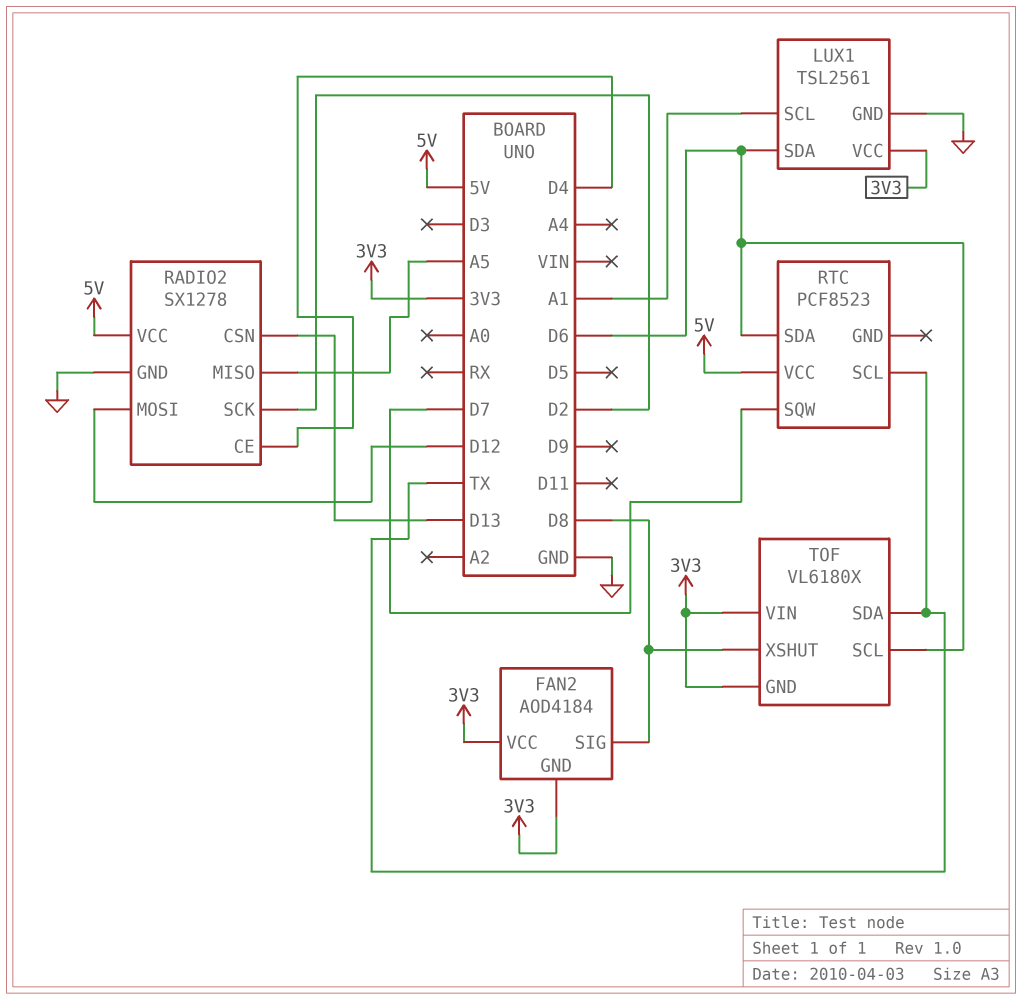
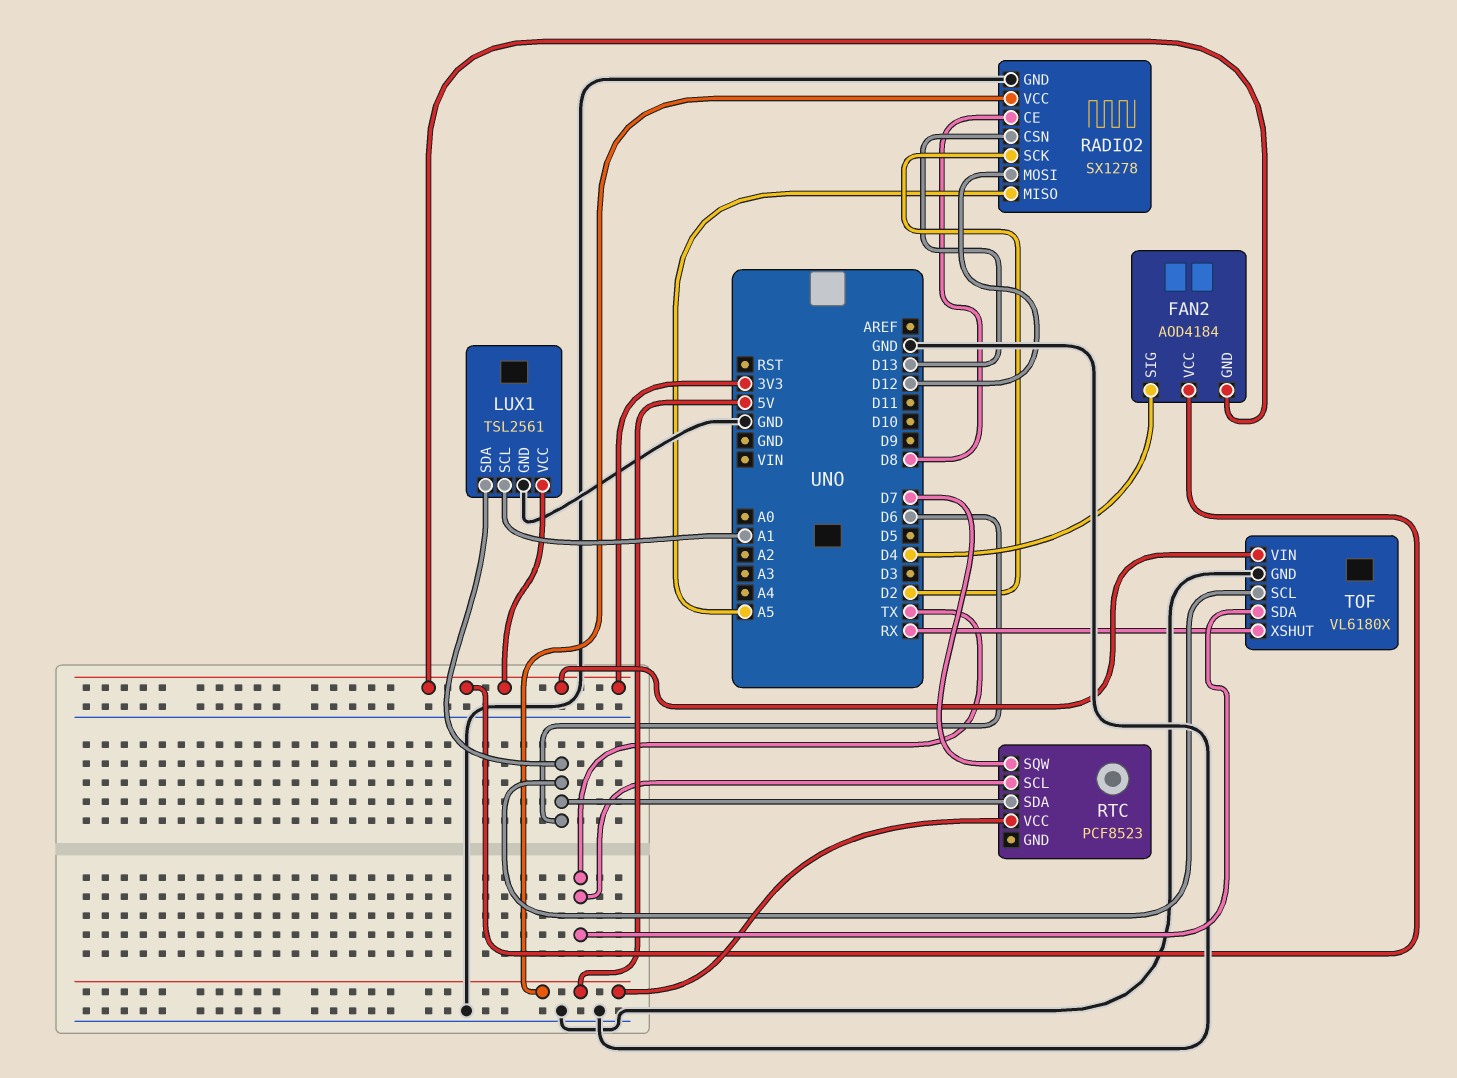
FAN2 pin SIG: D8 -> D4
RADIO2 pin CE: D4 -> D8
TOF pin GND: 3V3 -> GND
TOF pin XSHUT: D8 -> RX

